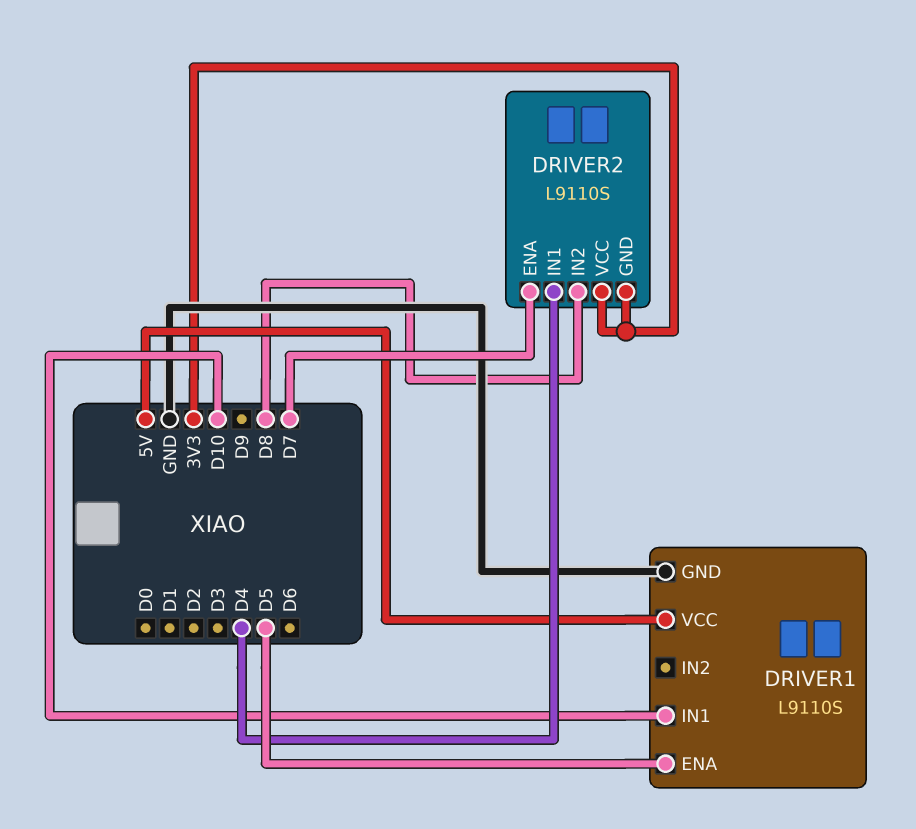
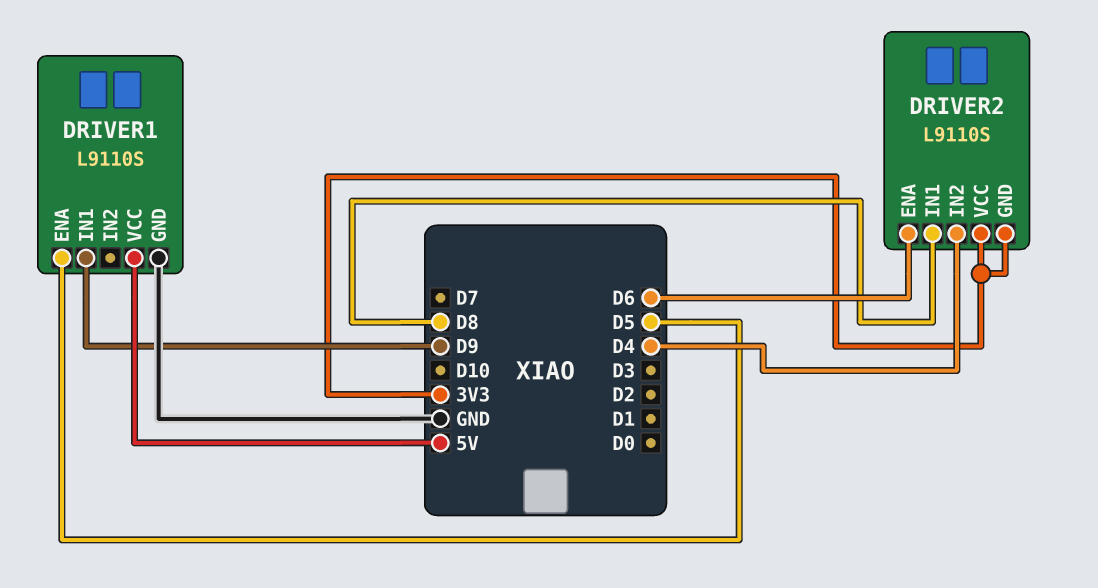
DRIVER1 pin IN1: D10 -> D9
DRIVER2 pin ENA: D7 -> D6
DRIVER2 pin IN1: D4 -> D8
DRIVER2 pin IN2: D8 -> D4

